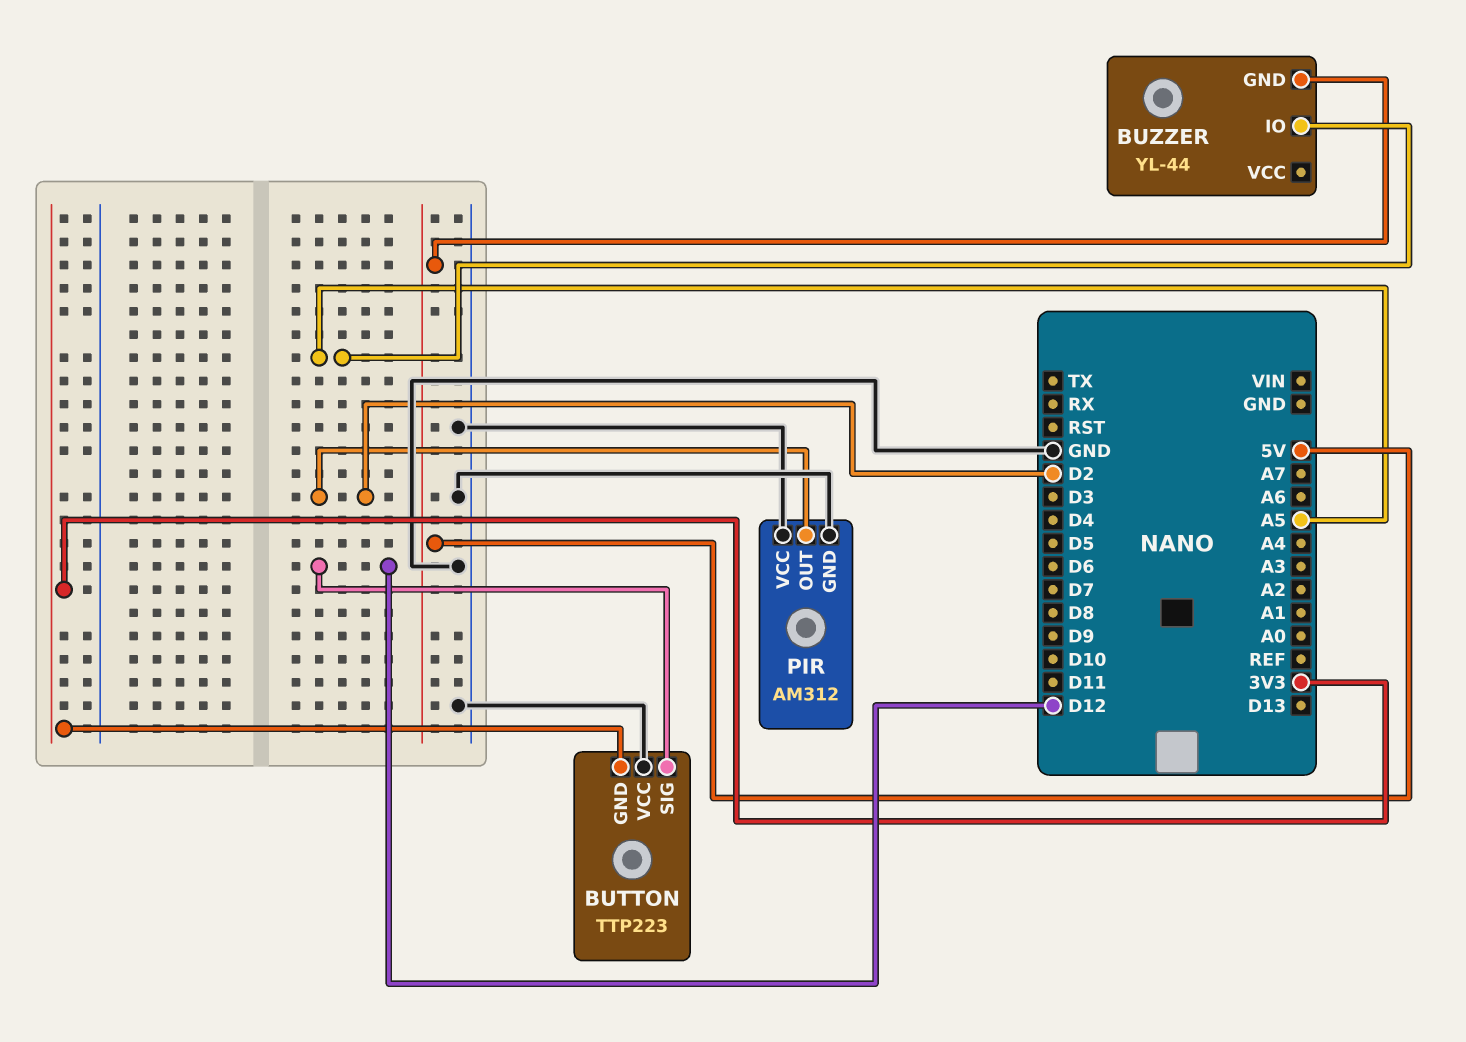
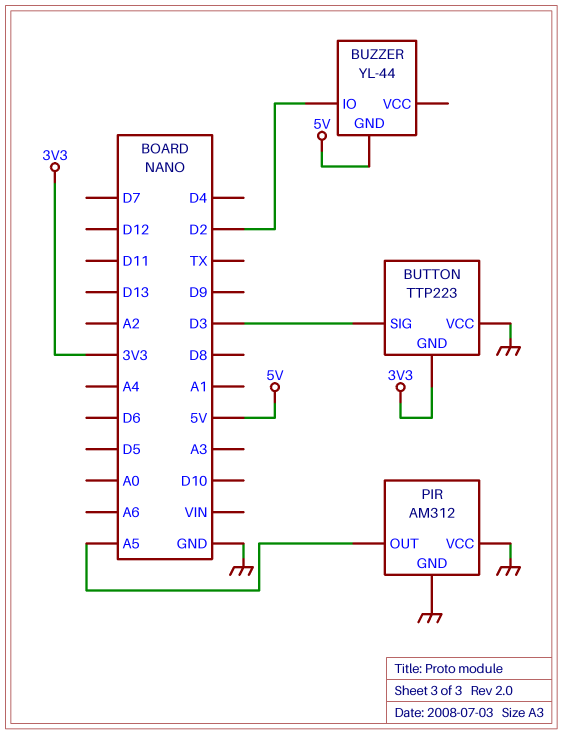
BUTTON pin SIG: D12 -> D3
BUZZER pin IO: A5 -> D2
PIR pin OUT: D2 -> A5

